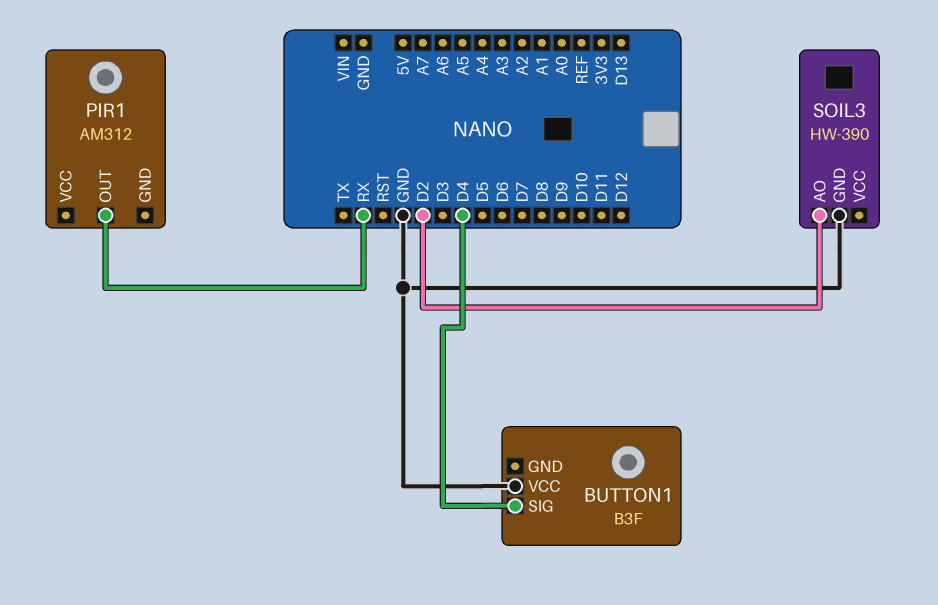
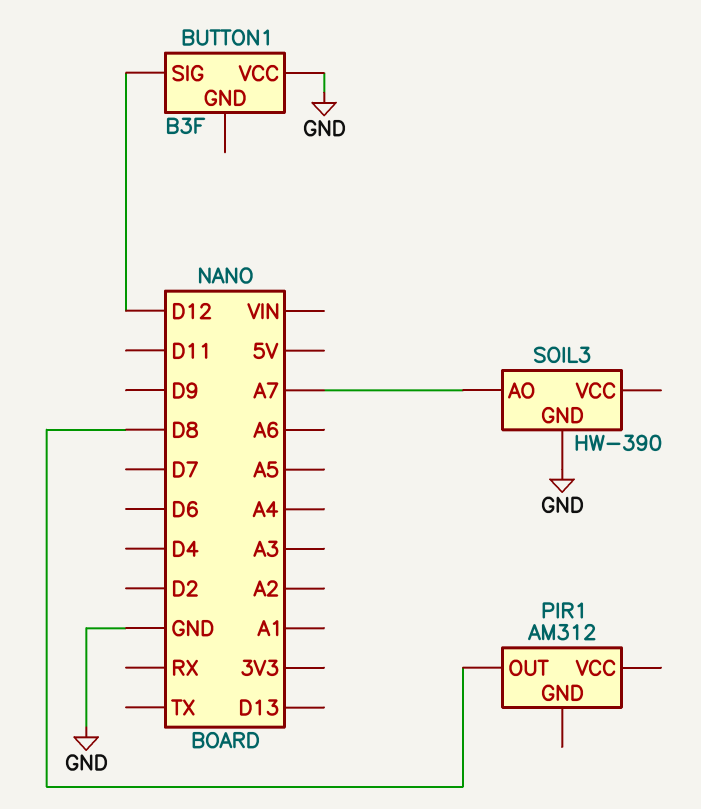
BUTTON1 pin SIG: D4 -> D12
PIR1 pin OUT: RX -> D8
SOIL3 pin AO: D2 -> A7

